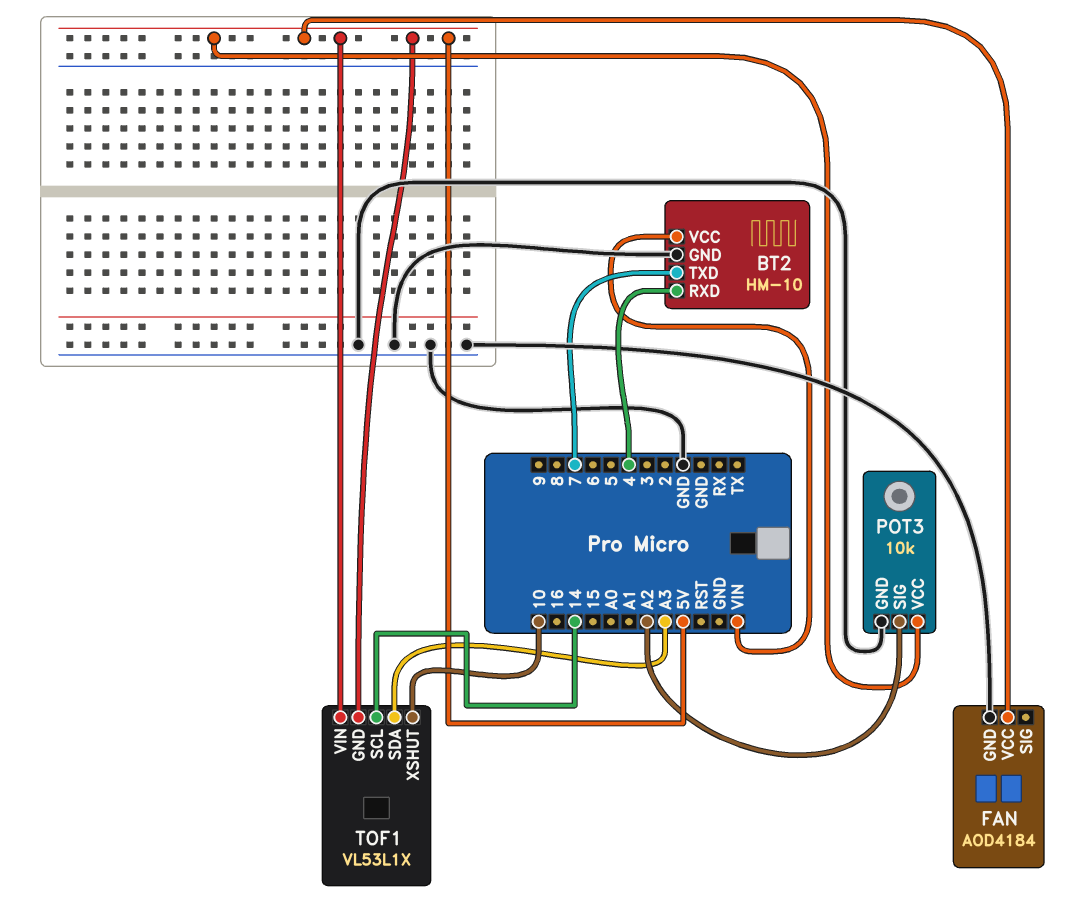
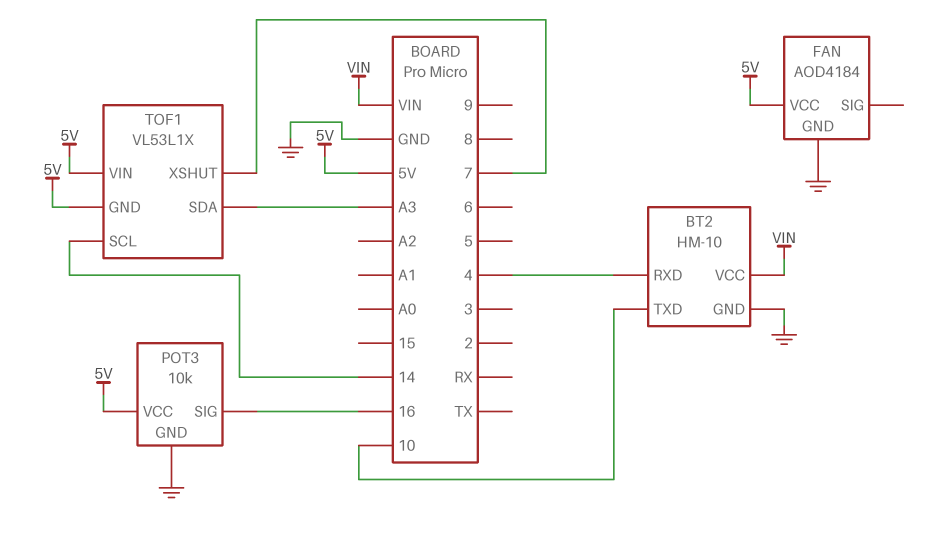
BT2 pin TXD: 7 -> 10
POT3 pin SIG: A2 -> 16
TOF1 pin XSHUT: 10 -> 7

